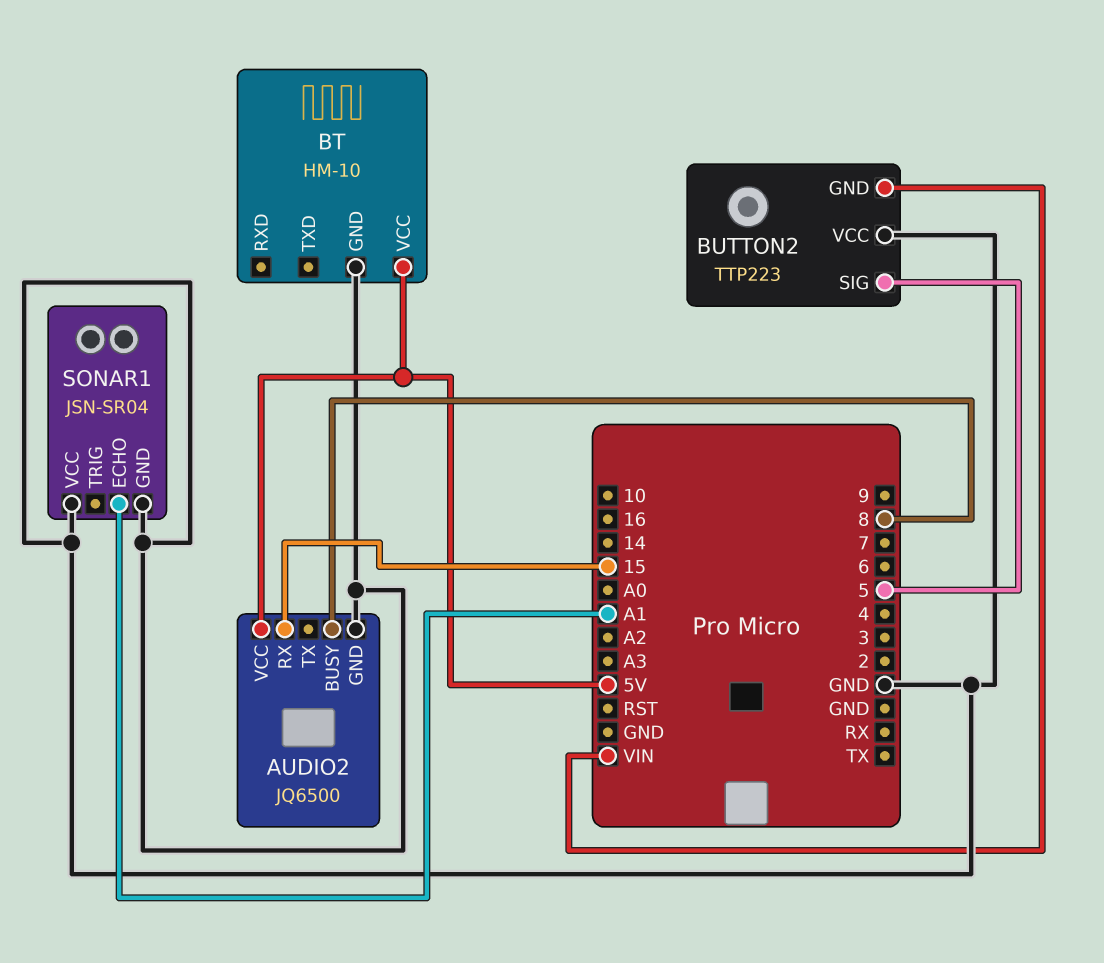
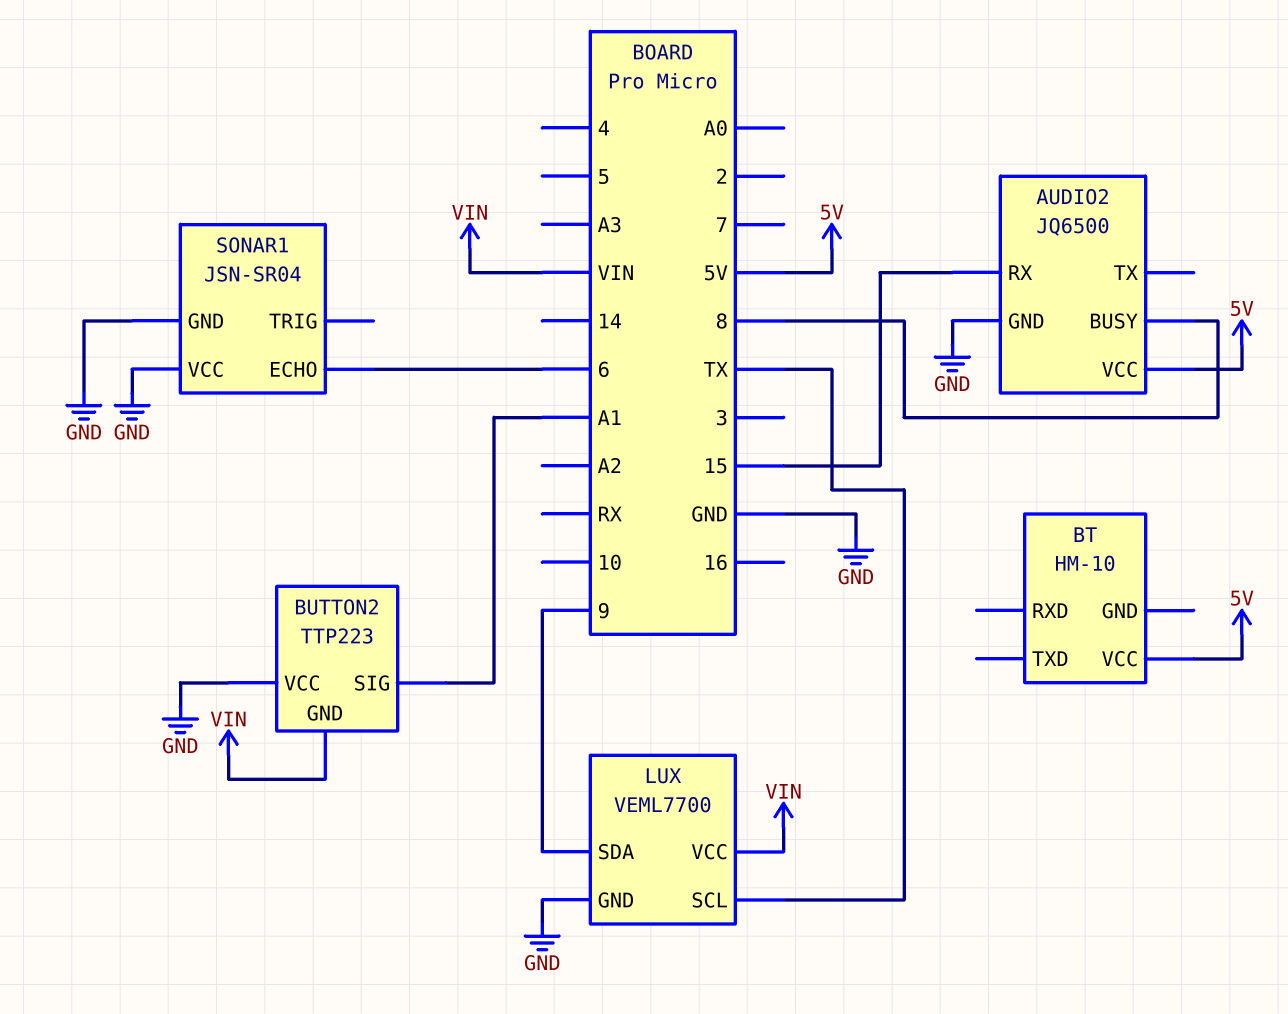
BT pin GND: GND -> none
BUTTON2 pin SIG: 5 -> A1
LUX: none -> VEML7700
LUX pin GND: none -> GND
LUX pin SCL: none -> TX
LUX pin SDA: none -> 9
LUX pin VCC: none -> VIN
SONAR1 pin ECHO: A1 -> 6

